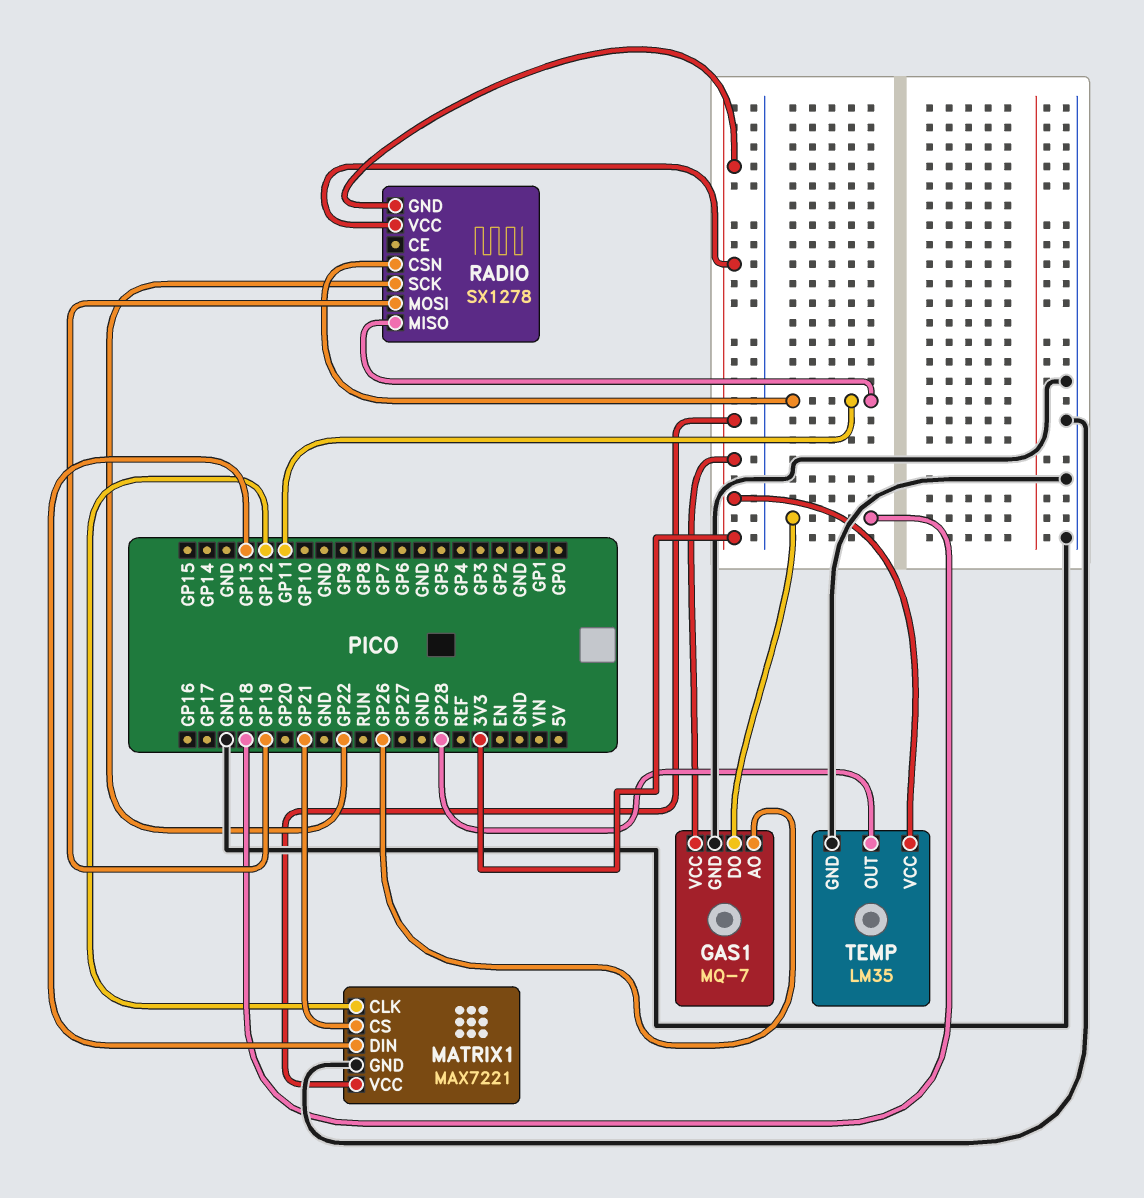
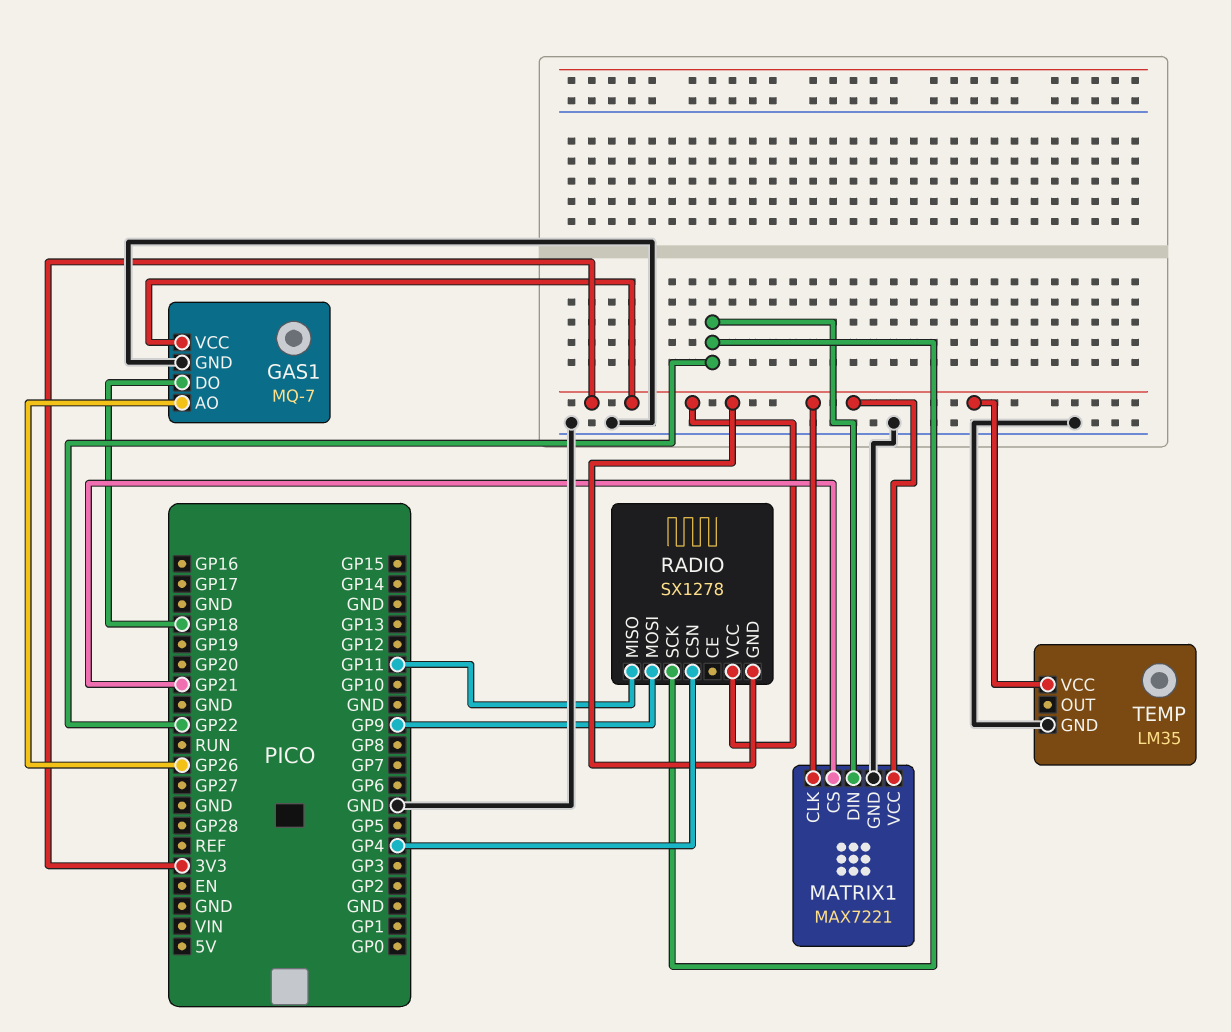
MATRIX1 pin CLK: GP12 -> 3V3
MATRIX1 pin DIN: GP13 -> GP22
RADIO pin CSN: GP11 -> GP4
RADIO pin MOSI: GP19 -> GP9
TEMP pin OUT: GP28 -> none

